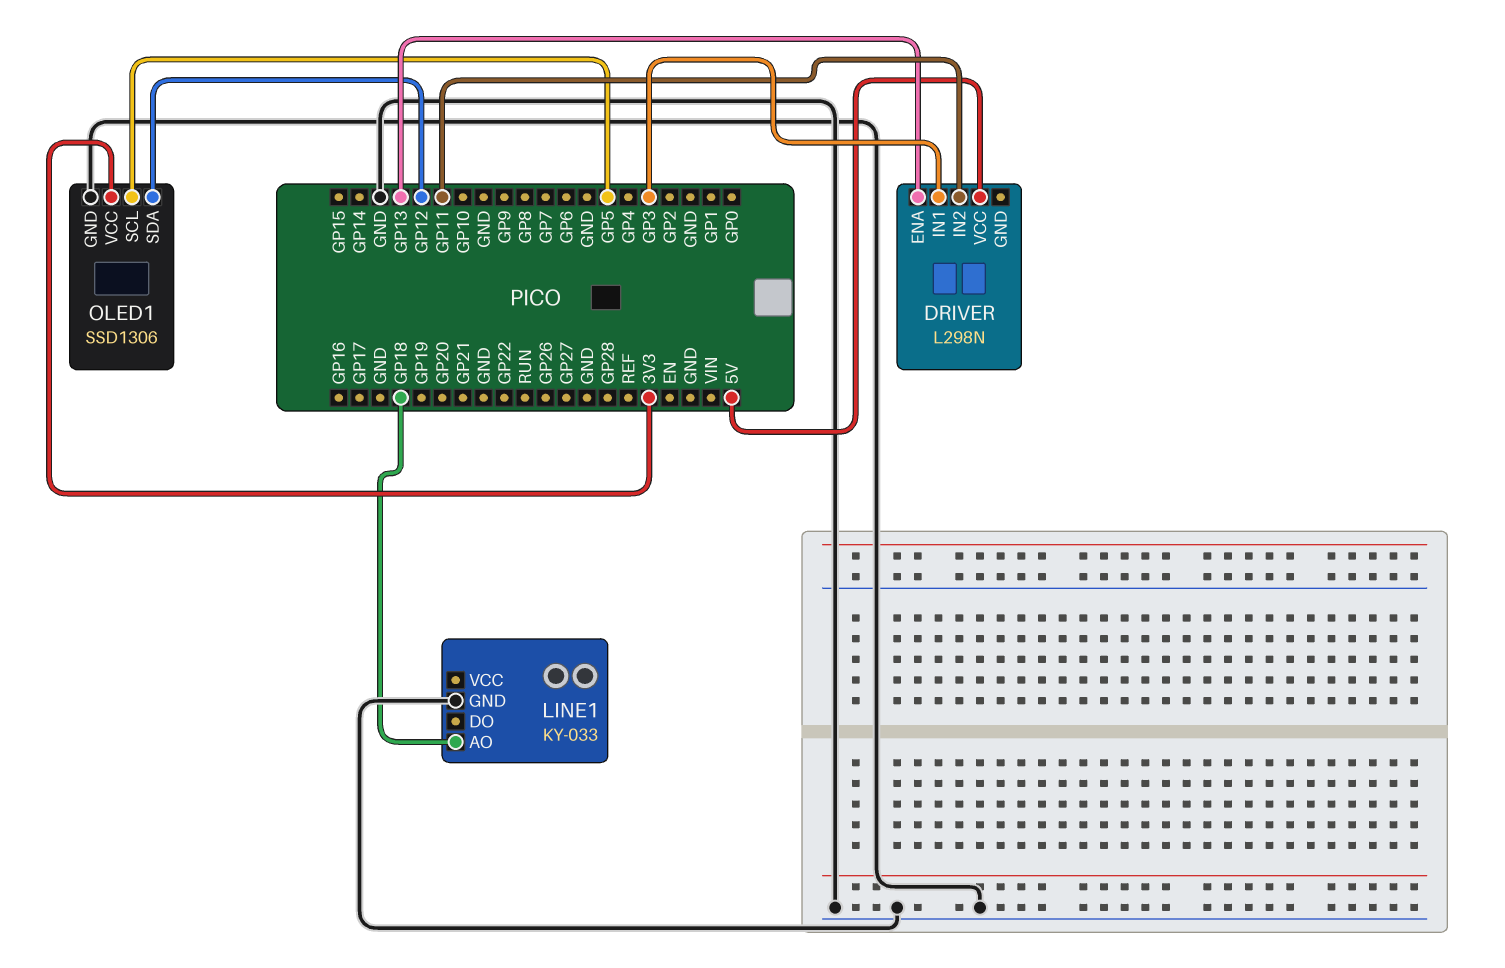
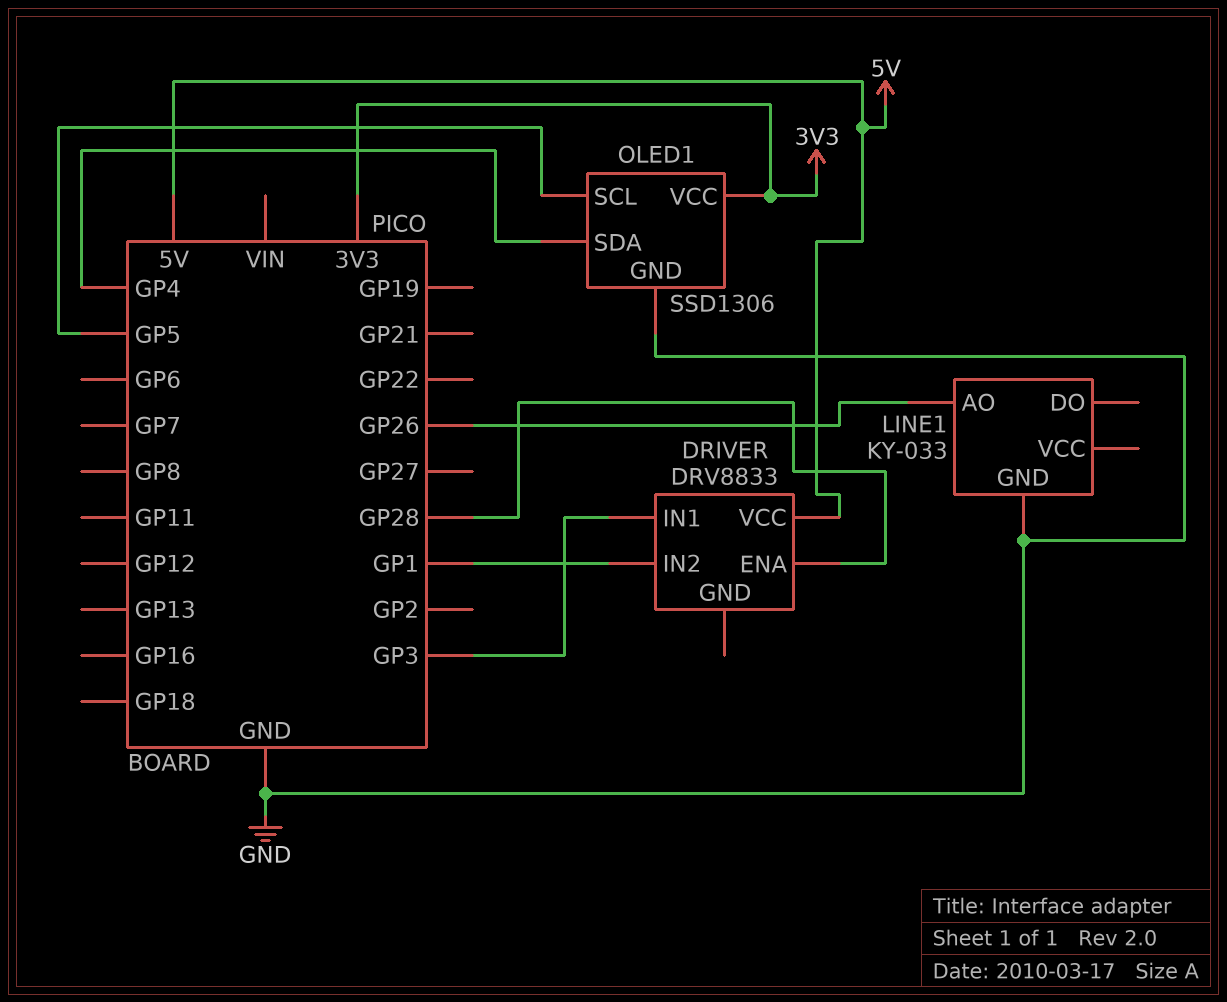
DRIVER: L298N -> DRV8833
DRIVER pin ENA: GP13 -> GP28
DRIVER pin IN2: GP11 -> GP1
LINE1 pin AO: GP18 -> GP26
OLED1 pin SDA: GP12 -> GP4

